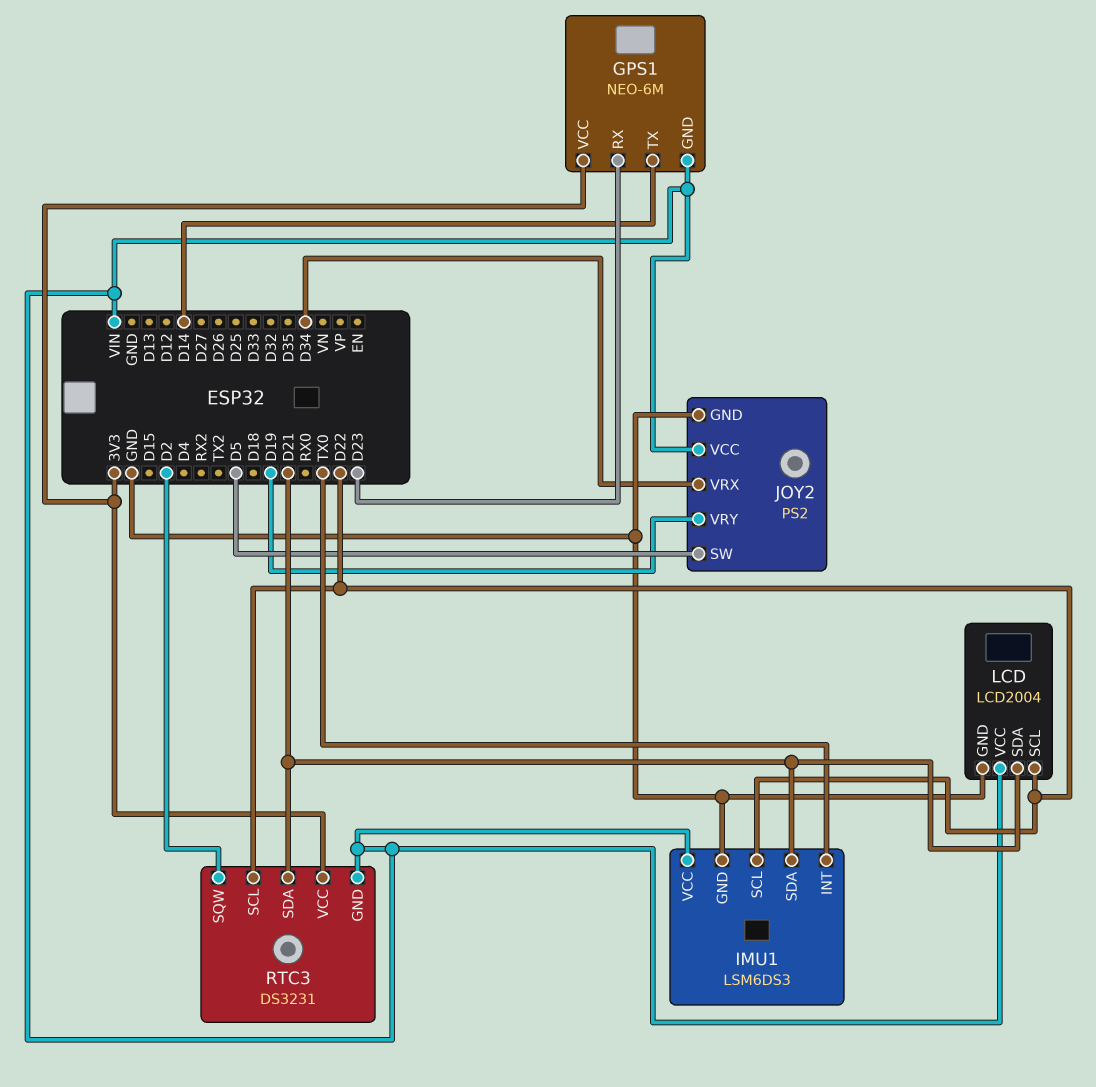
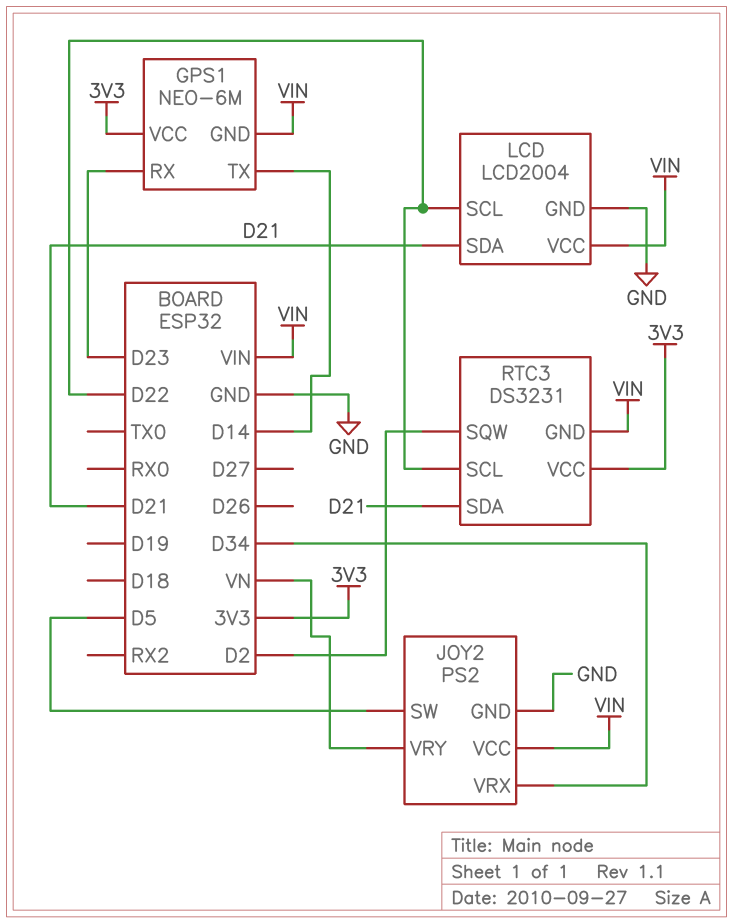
IMU1: LSM6DS3 -> none
IMU1 pin GND: GND -> none
IMU1 pin INT: TX0 -> none
IMU1 pin SCL: D22 -> none
IMU1 pin SDA: D21 -> none
IMU1 pin VCC: VIN -> none
JOY2 pin VRY: D19 -> VN

